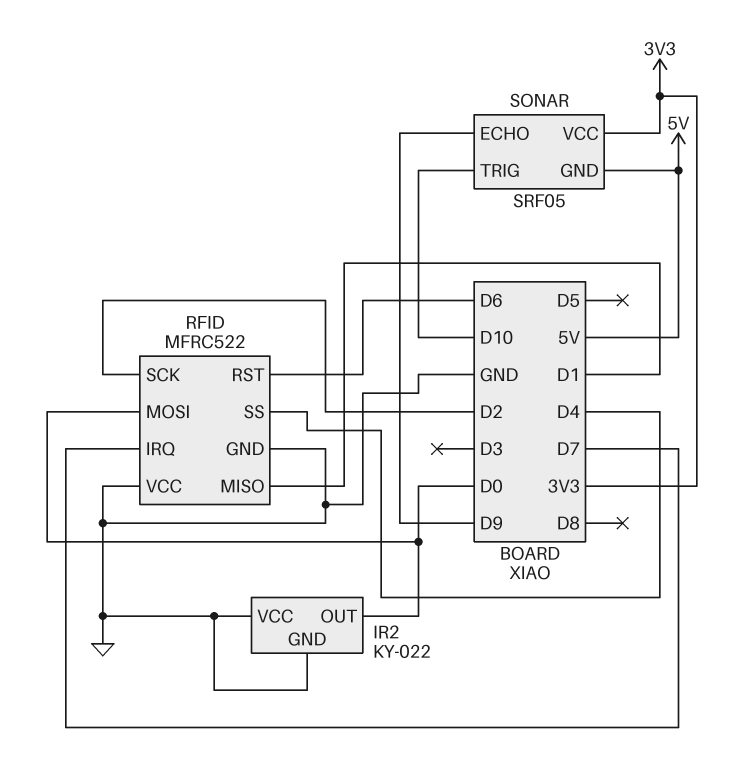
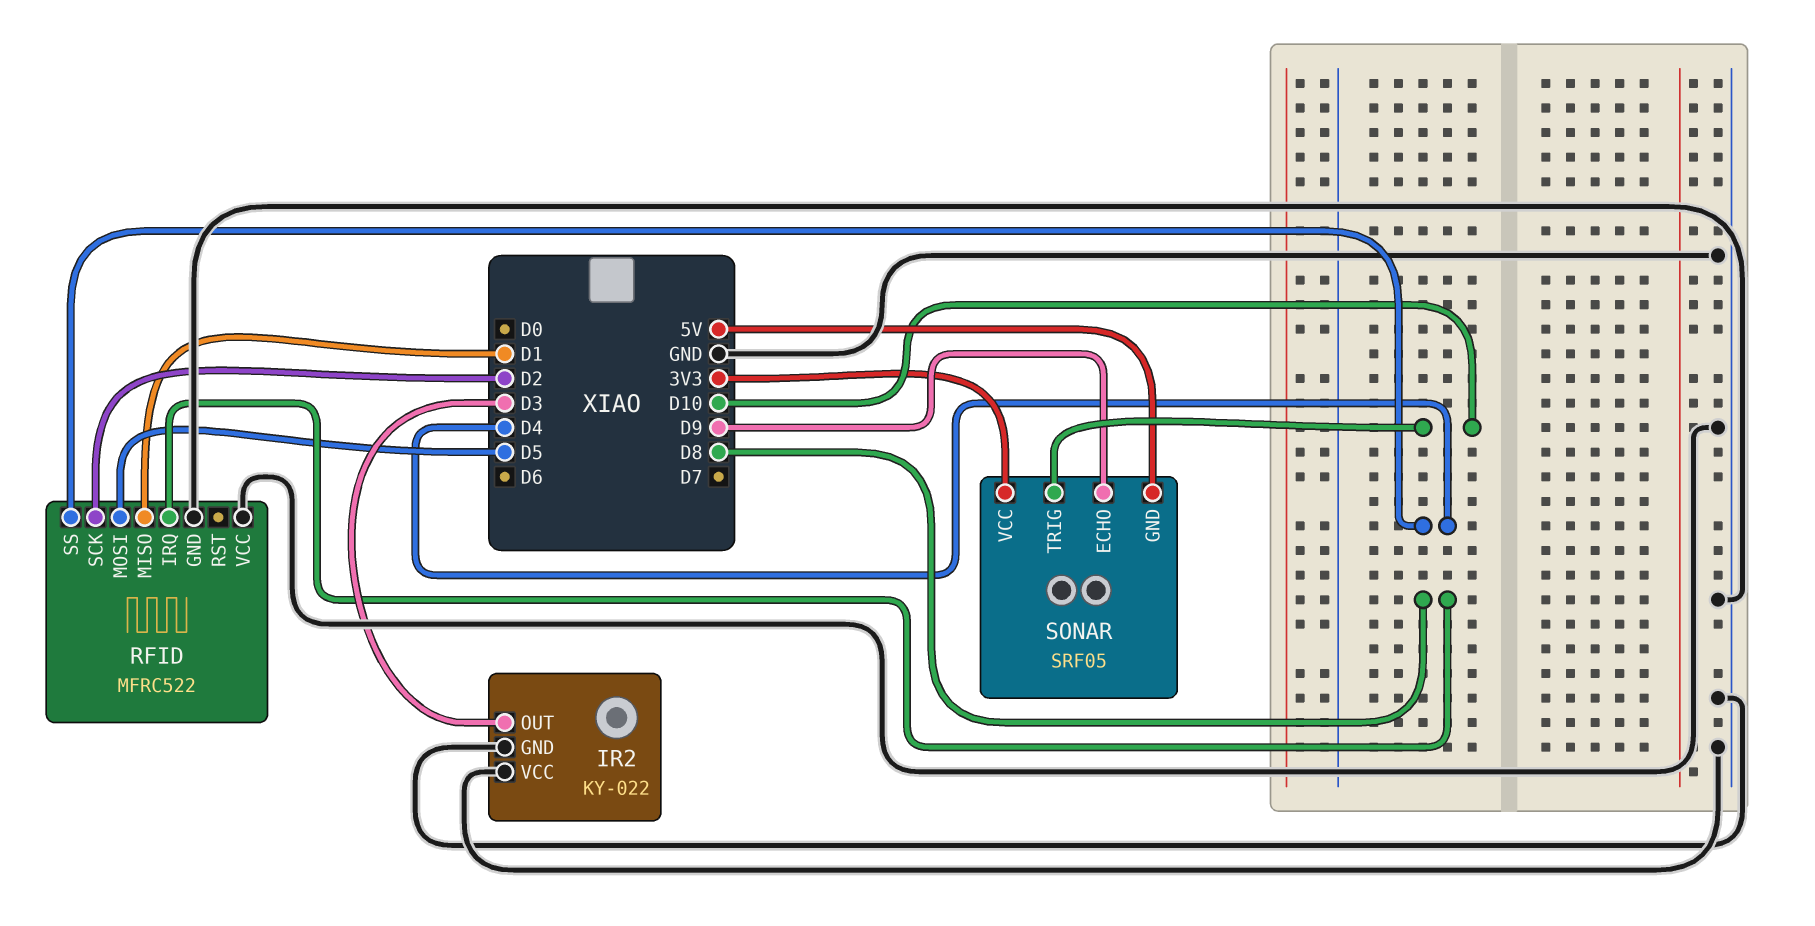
IR2 pin OUT: D0 -> D3
RFID pin IRQ: D7 -> D8
RFID pin MOSI: D0 -> D5
RFID pin RST: D6 -> none

